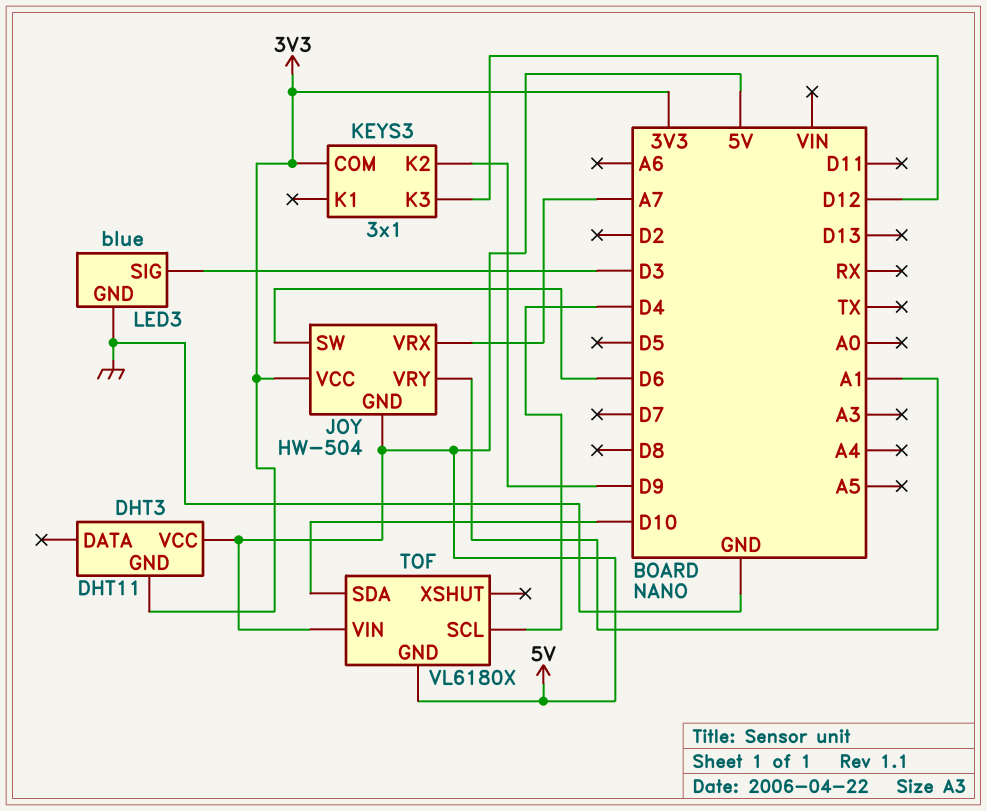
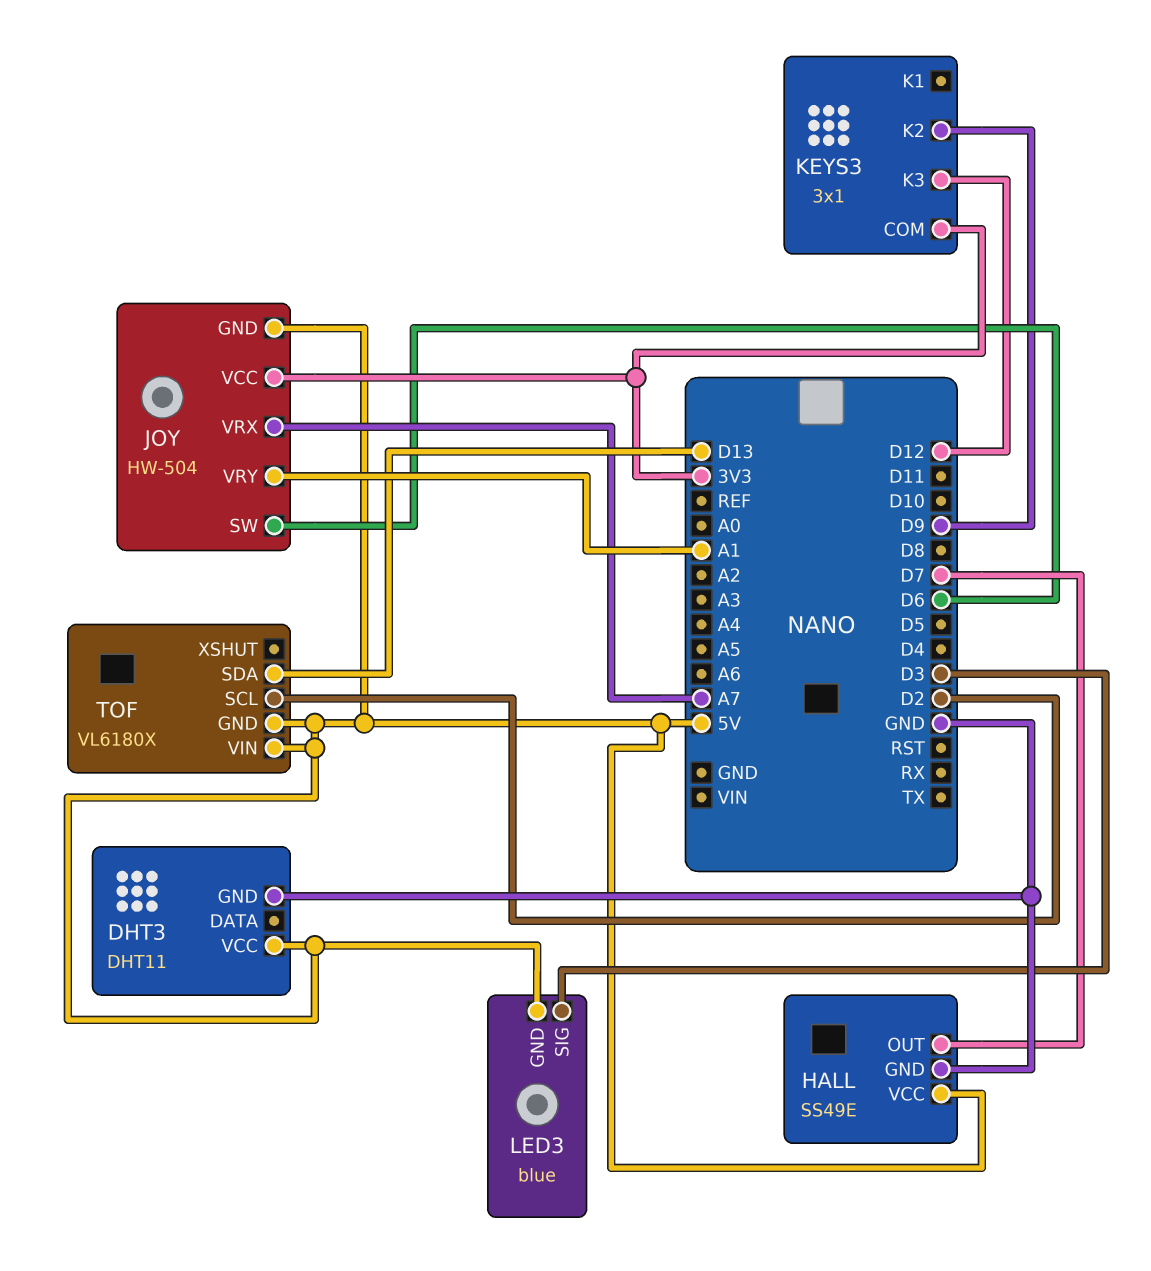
DHT3 pin GND: 3V3 -> GND
HALL: none -> SS49E
HALL pin GND: none -> GND
HALL pin OUT: none -> D7
HALL pin VCC: none -> 5V
LED3 pin GND: GND -> 5V
TOF pin SCL: D4 -> D2
TOF pin SDA: D10 -> D13

